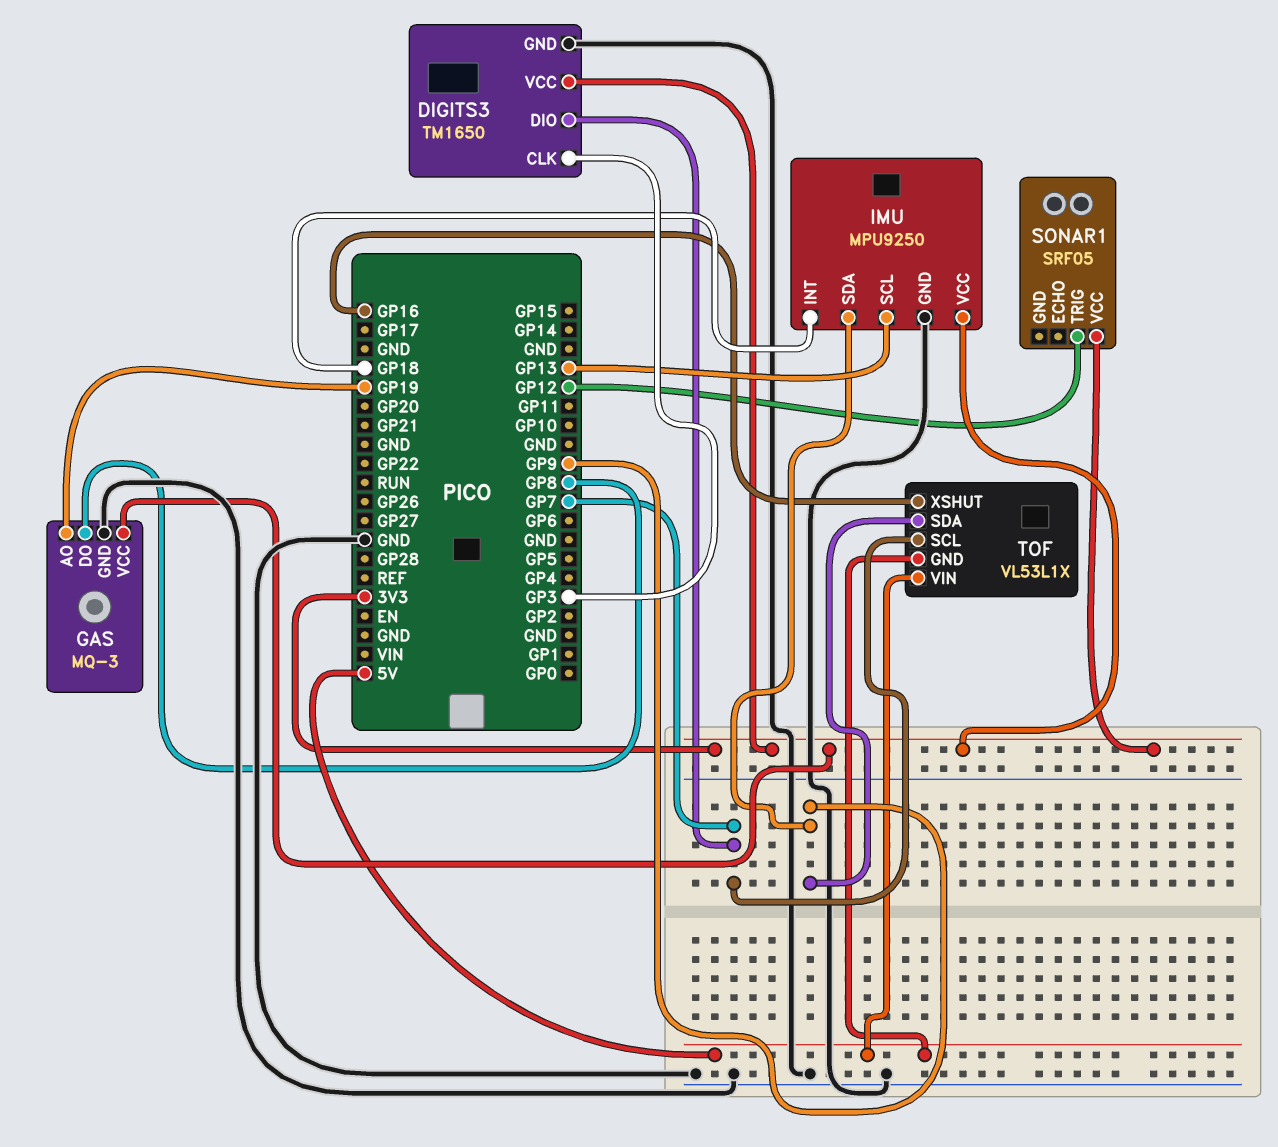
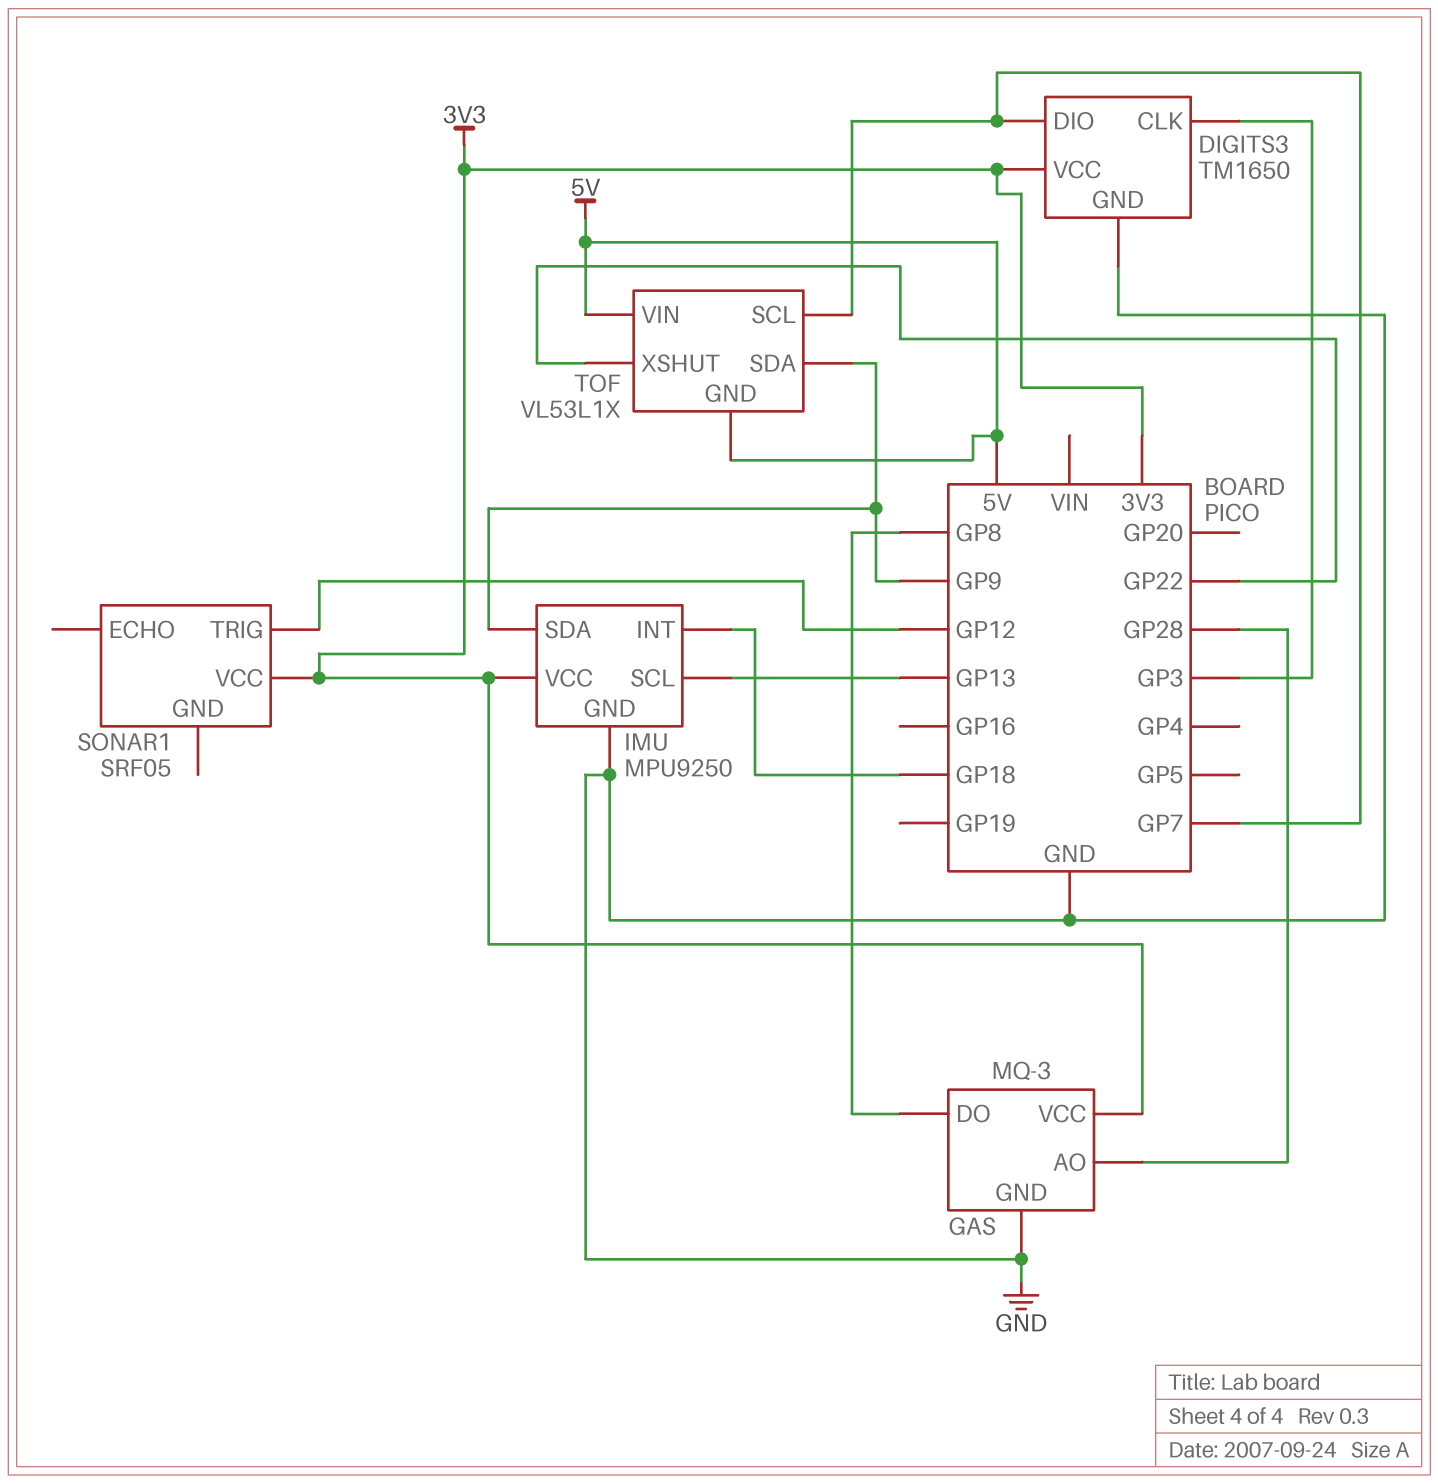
GAS pin AO: GP19 -> GP28
TOF pin XSHUT: GP16 -> GP22

